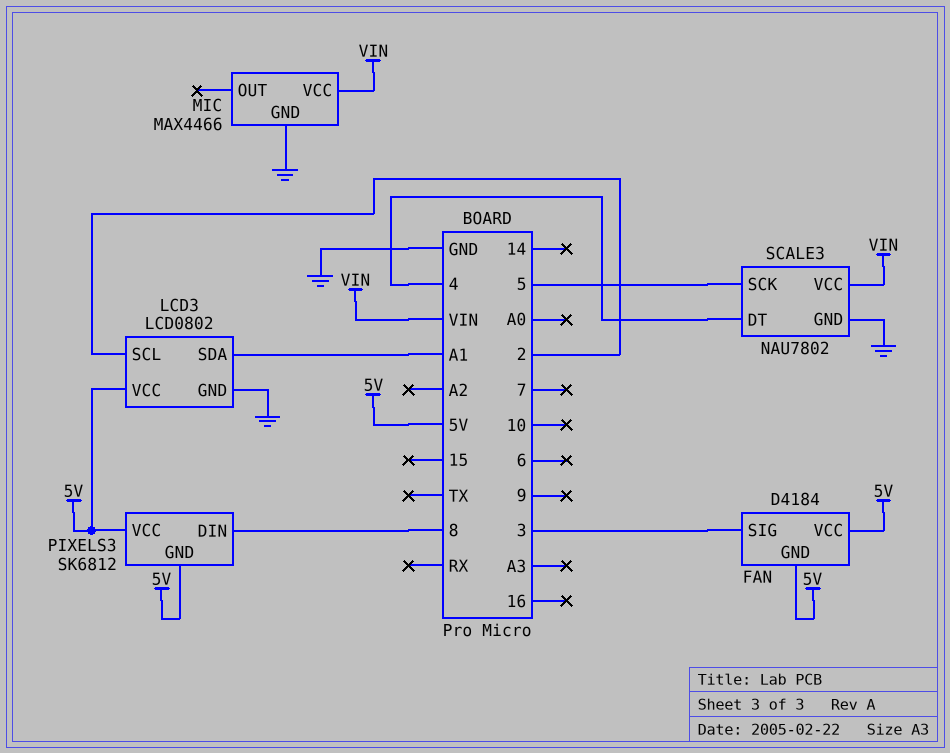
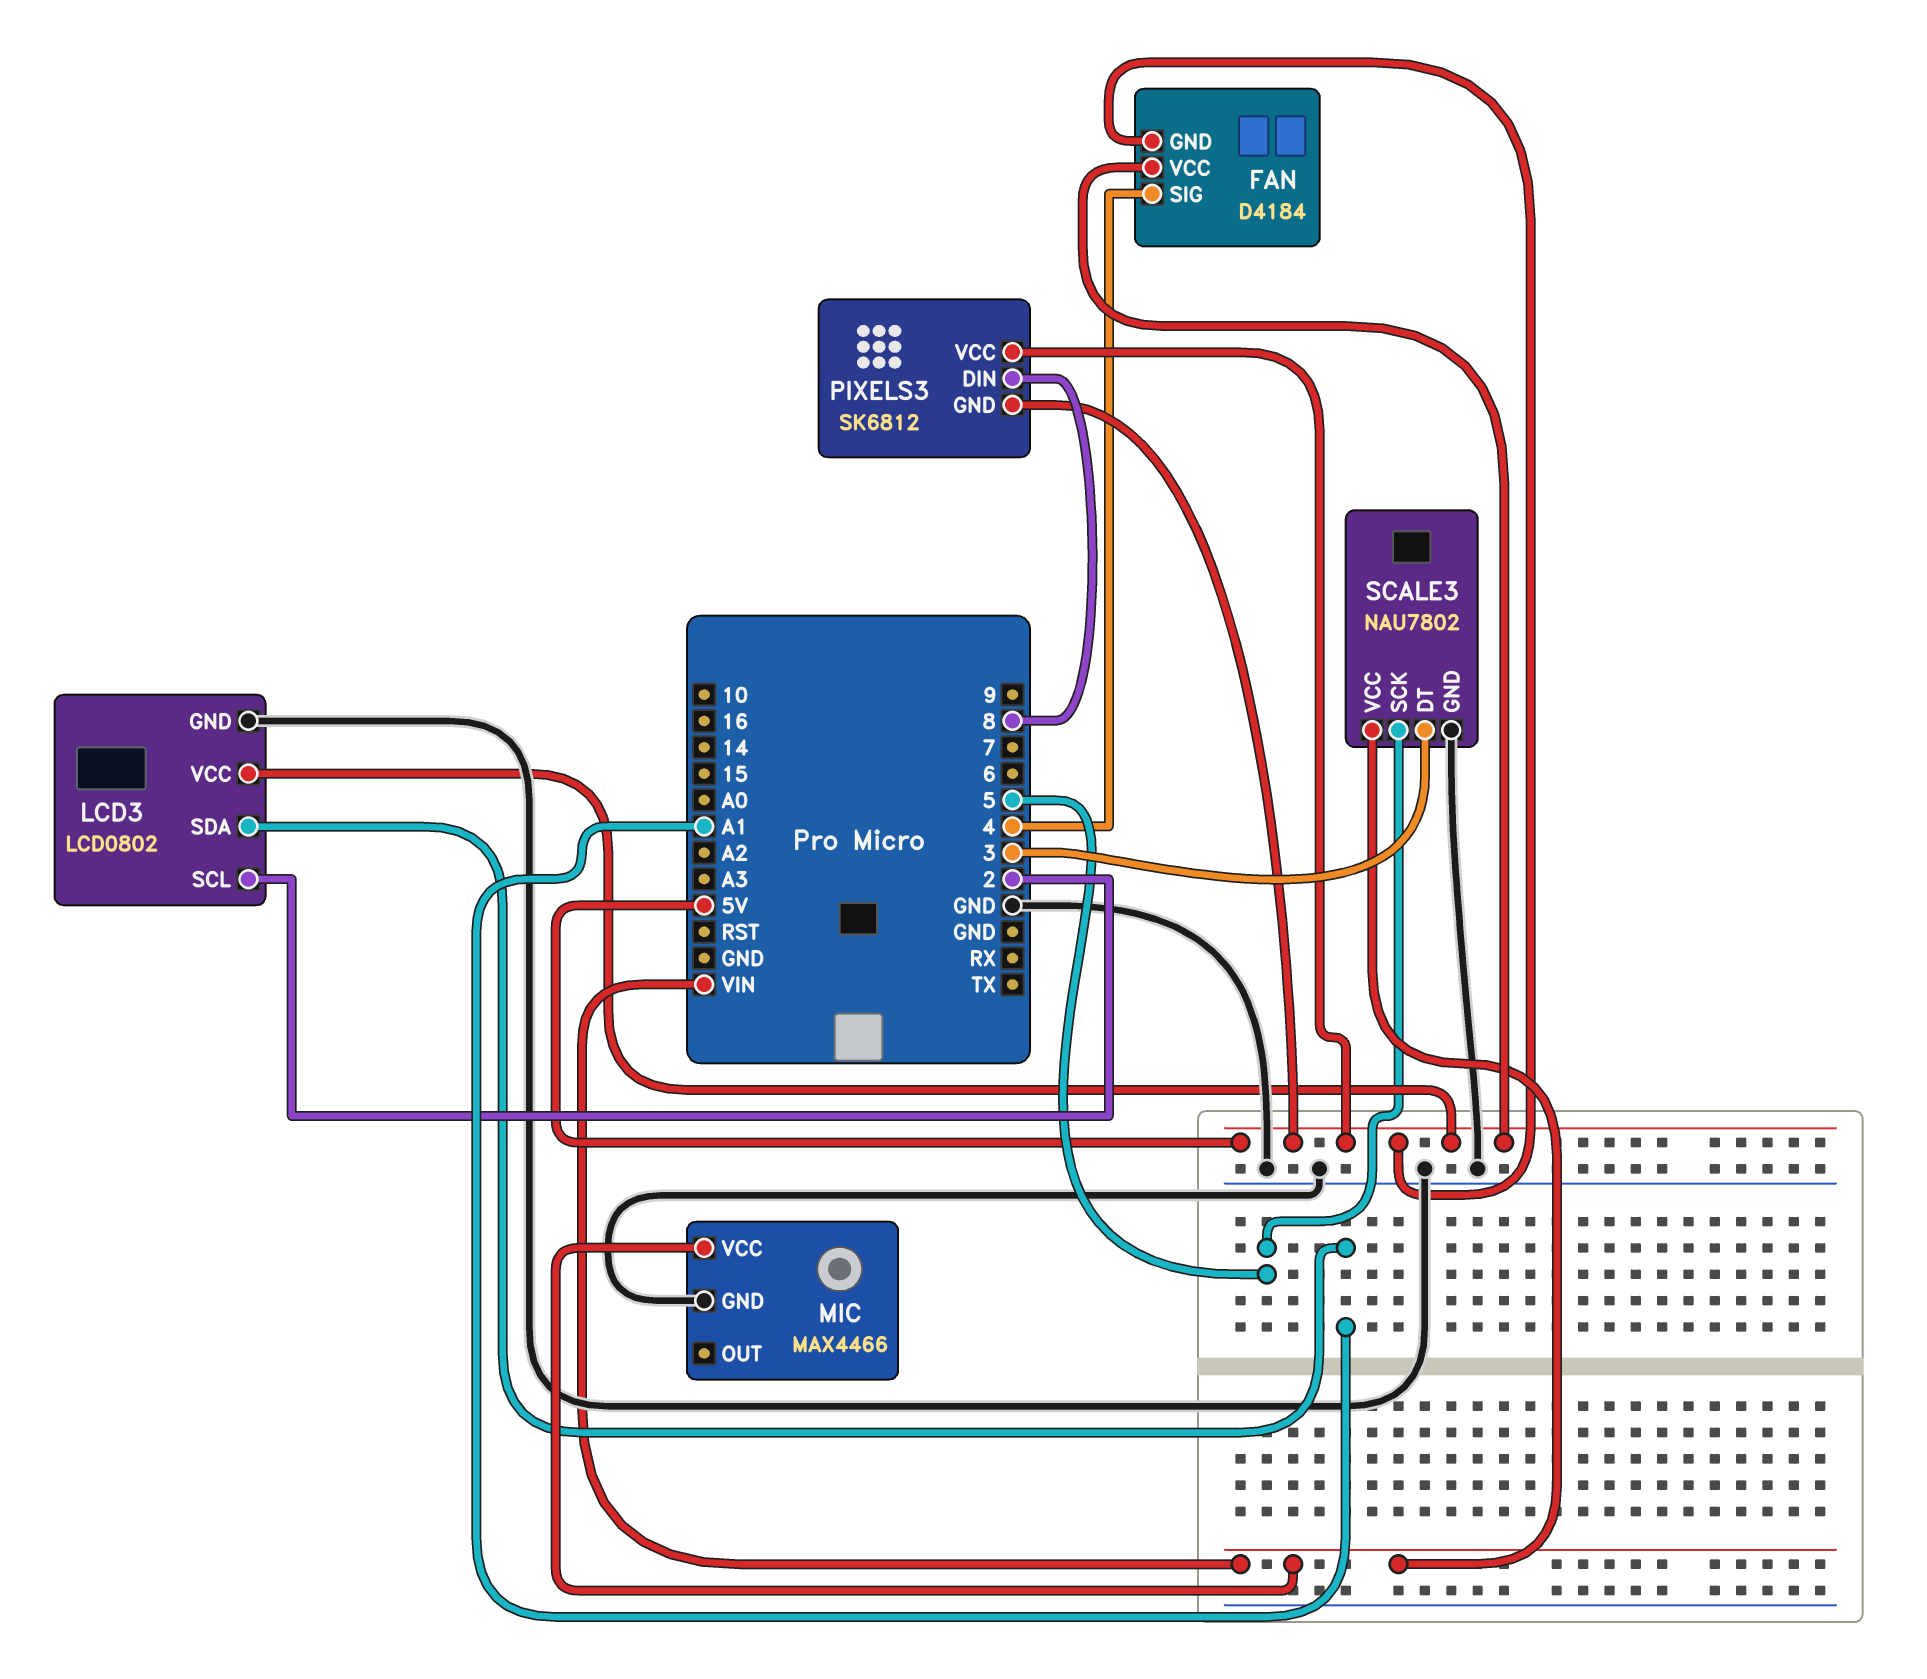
FAN pin SIG: 3 -> 4
SCALE3 pin DT: 4 -> 3

